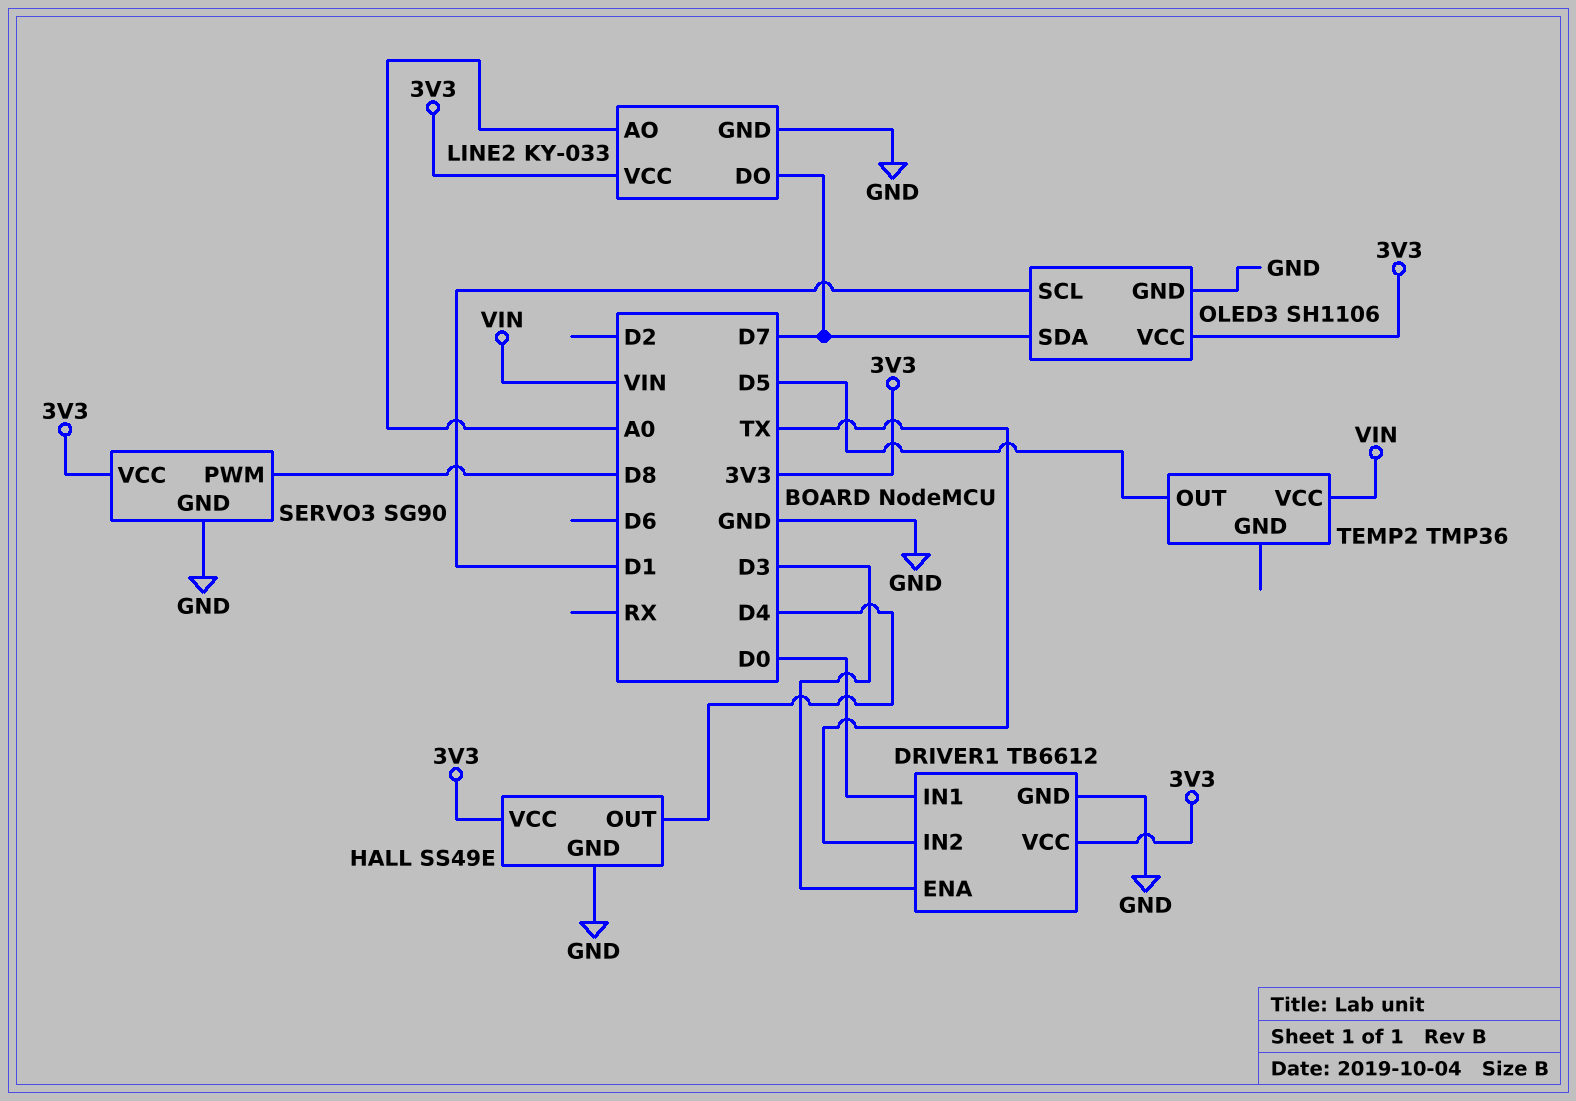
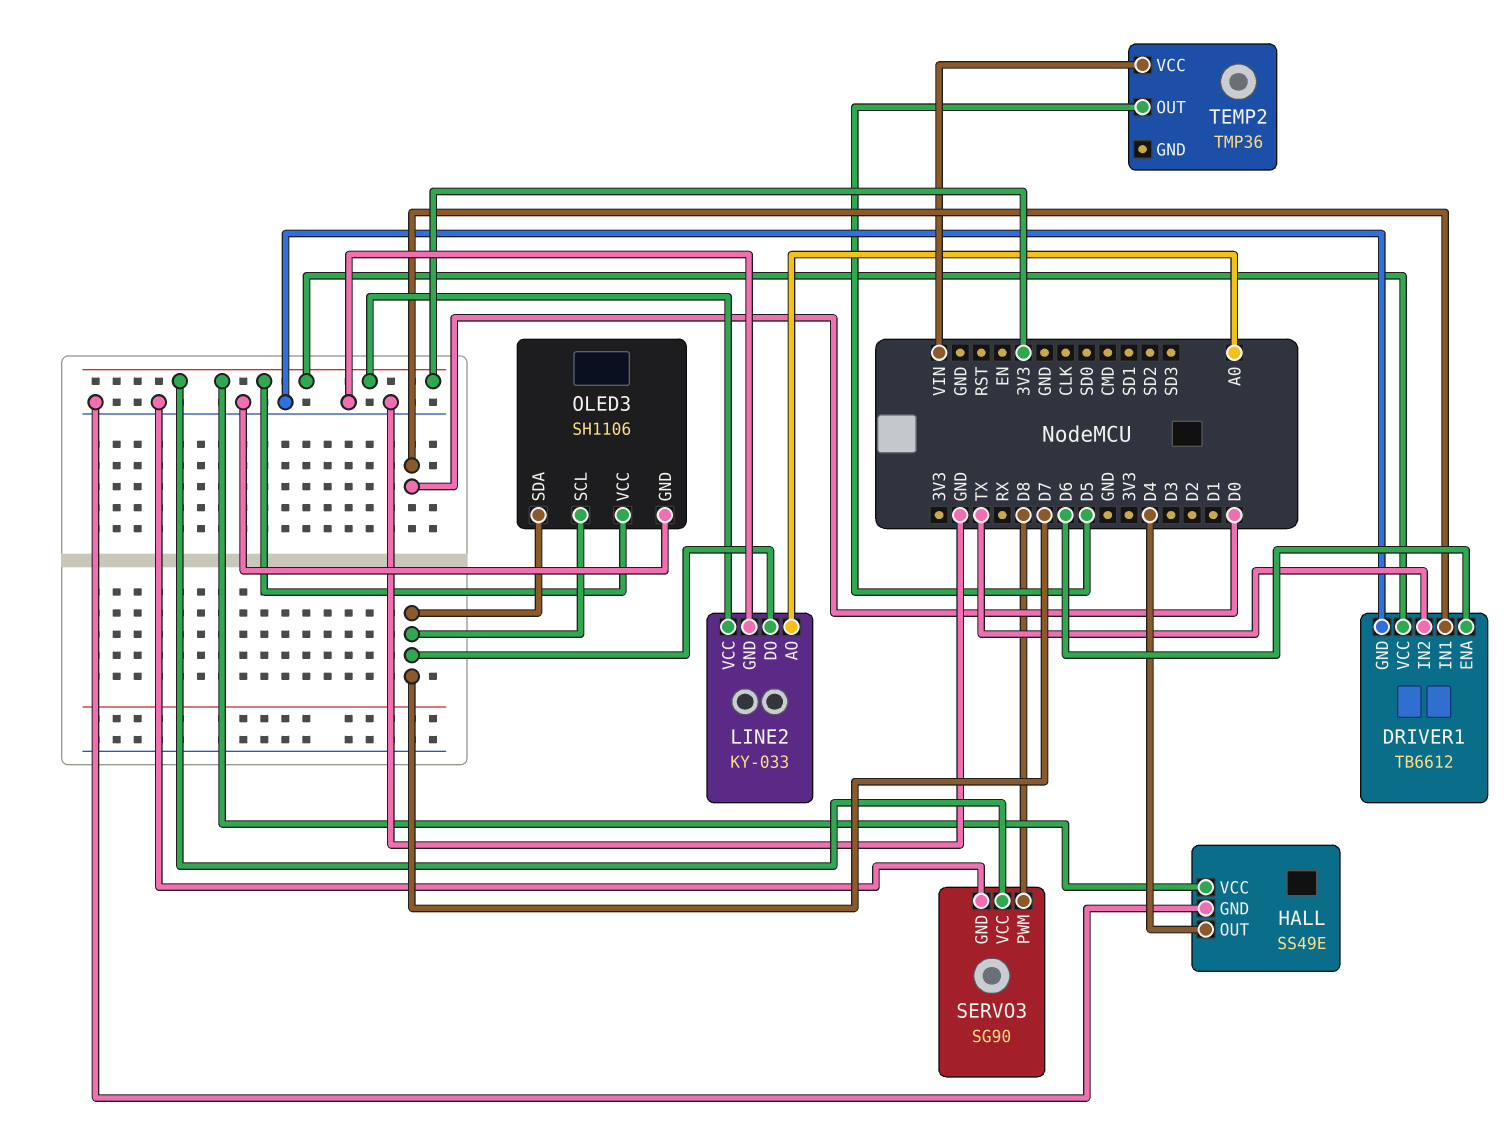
DRIVER1 pin ENA: D3 -> D6
OLED3 pin SCL: D1 -> D7

